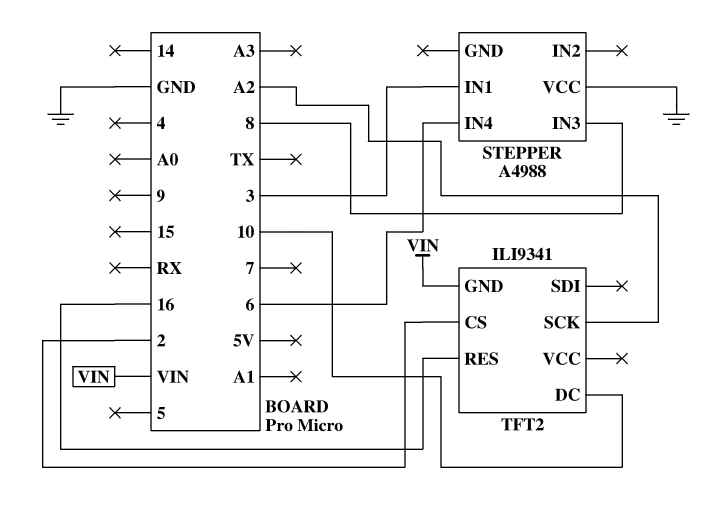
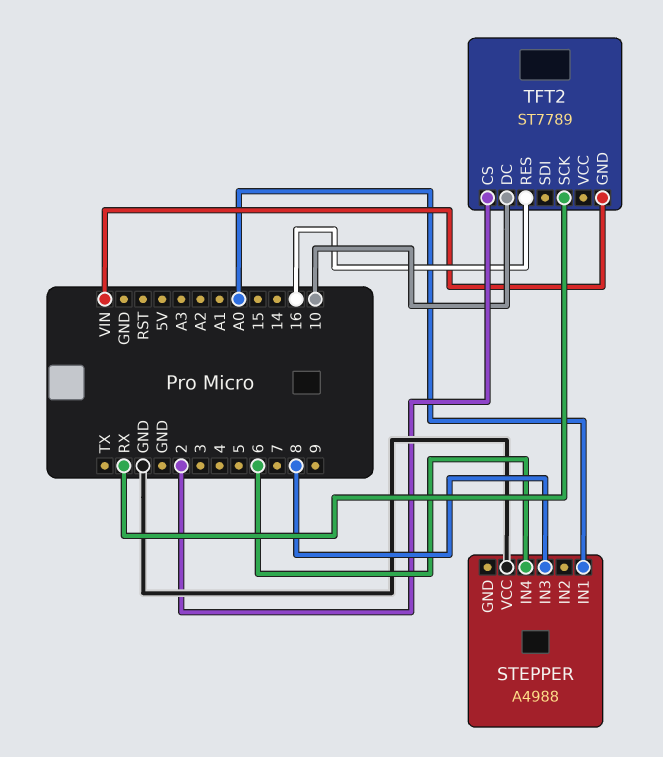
STEPPER pin IN1: 3 -> A0
TFT2: ILI9341 -> ST7789
TFT2 pin SCK: A2 -> RX

